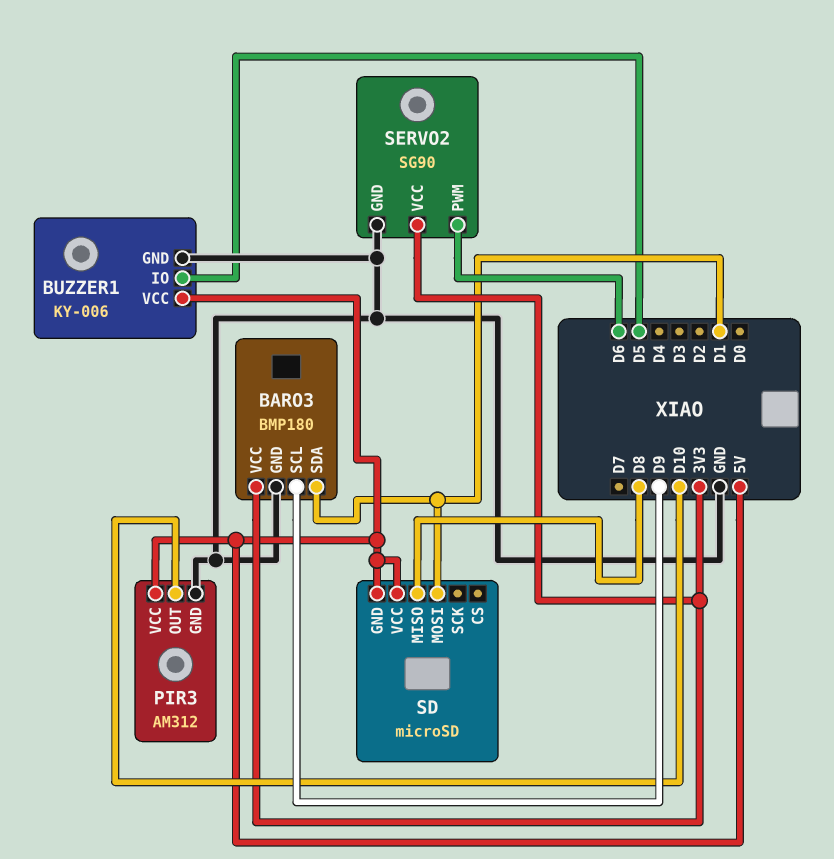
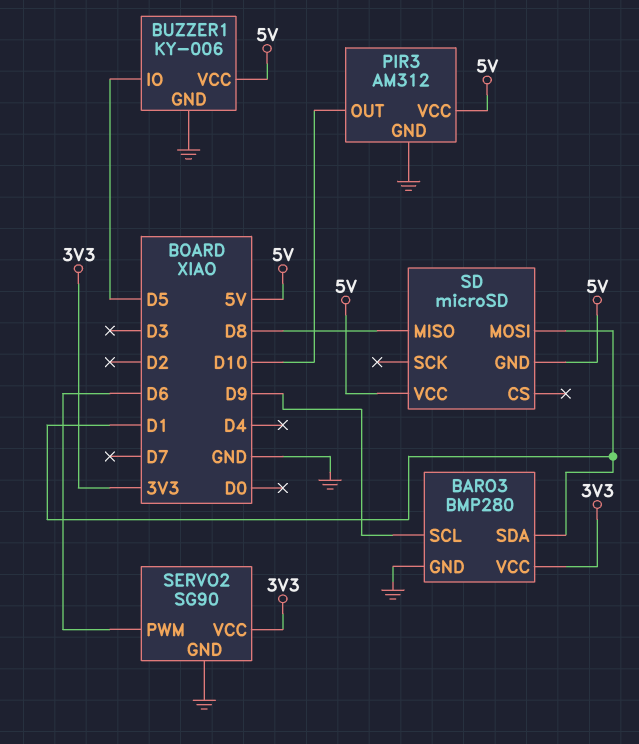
BARO3: BMP180 -> BMP280

